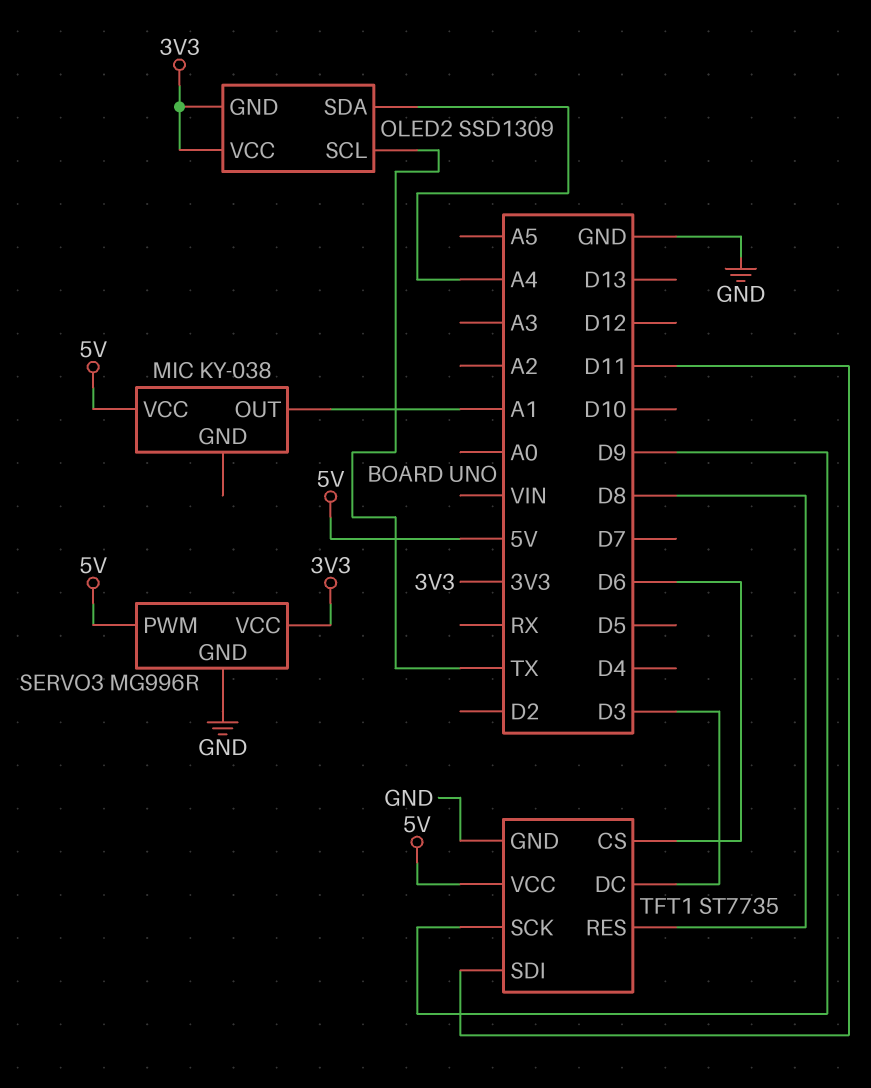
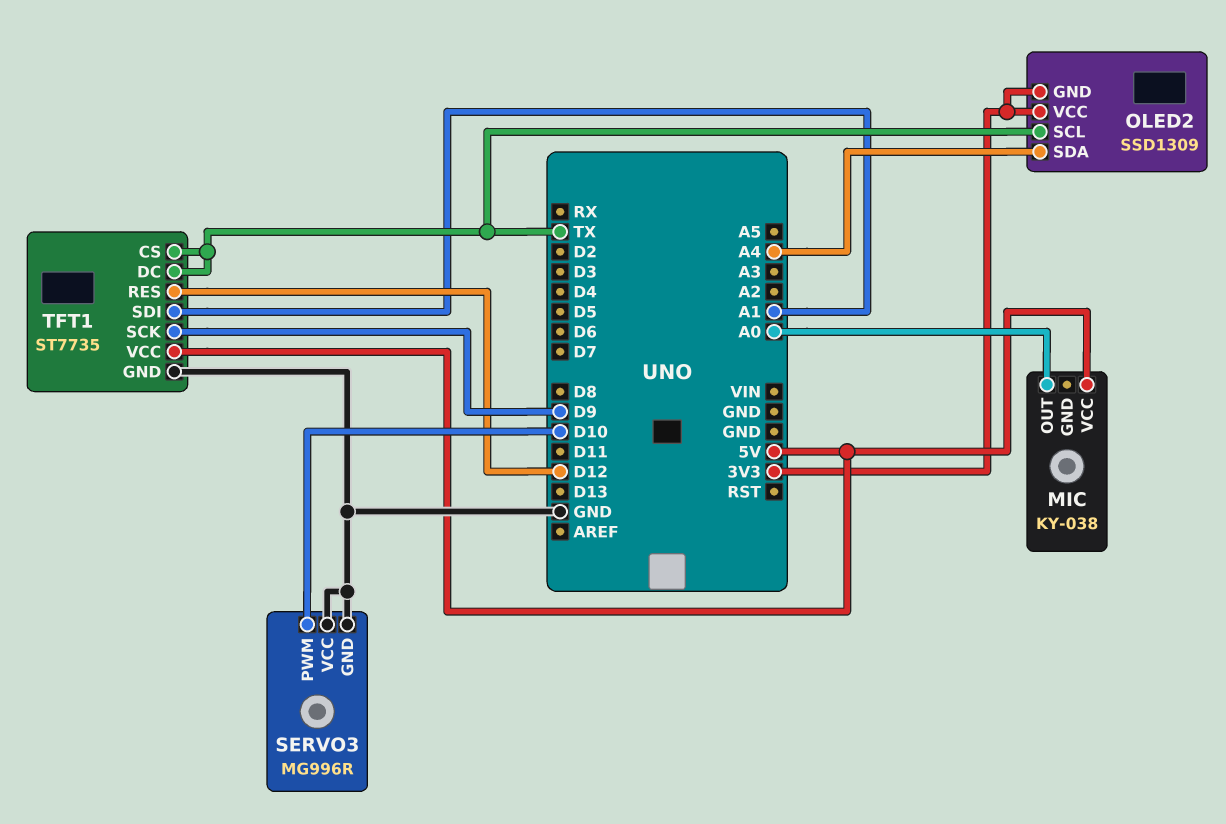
MIC pin OUT: A1 -> A0
SERVO3 pin PWM: 5V -> D10
SERVO3 pin VCC: 3V3 -> GND
TFT1 pin CS: D6 -> TX
TFT1 pin DC: D3 -> TX
TFT1 pin RES: D8 -> D12
TFT1 pin SDI: D11 -> A1

